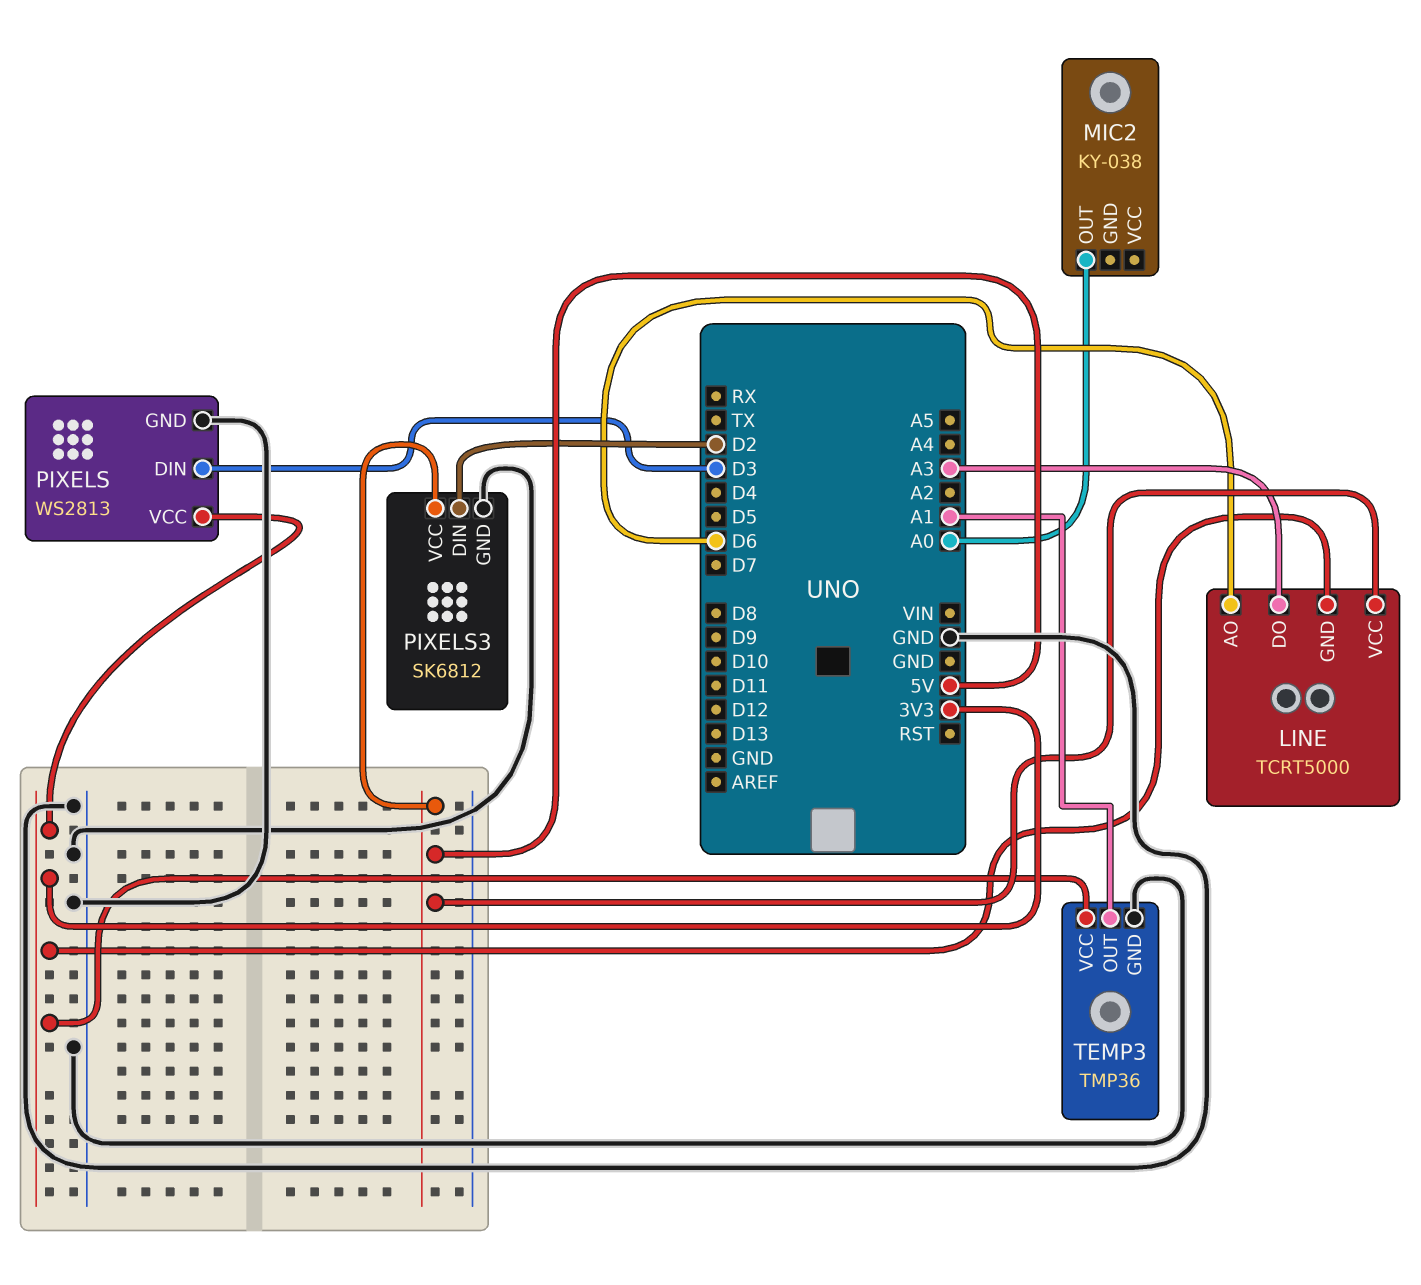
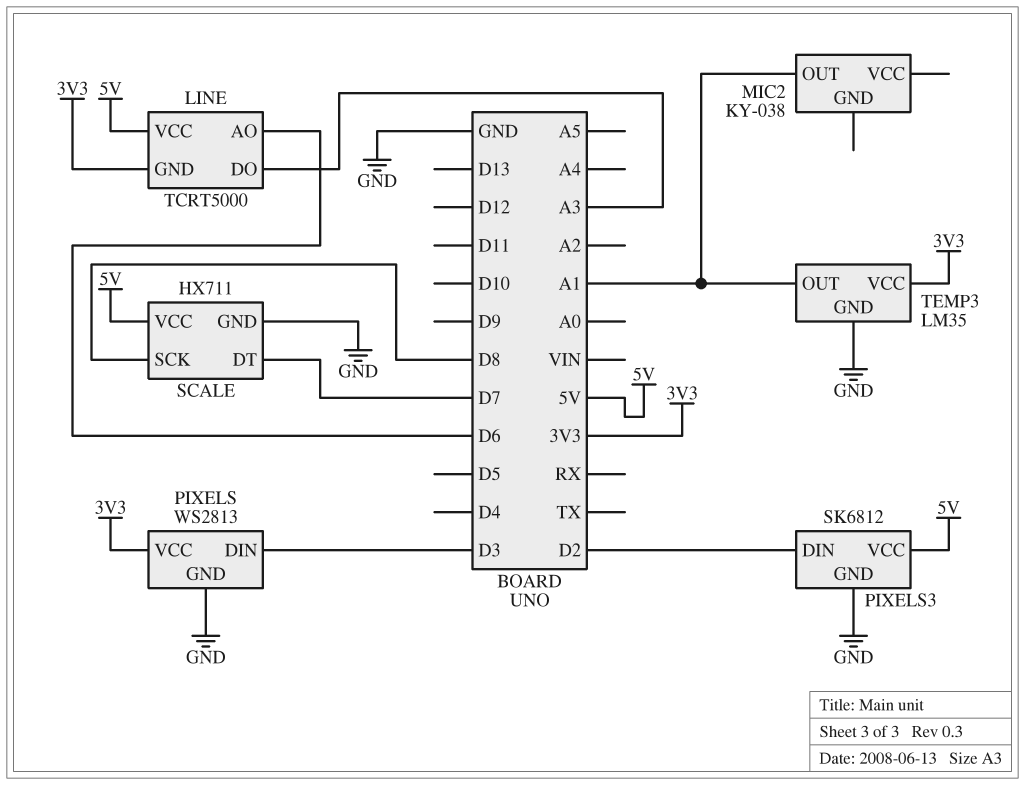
MIC2 pin OUT: A0 -> A1
SCALE: none -> HX711
SCALE pin DT: none -> D7
SCALE pin GND: none -> GND
SCALE pin SCK: none -> D8
SCALE pin VCC: none -> 5V
TEMP3: TMP36 -> LM35

